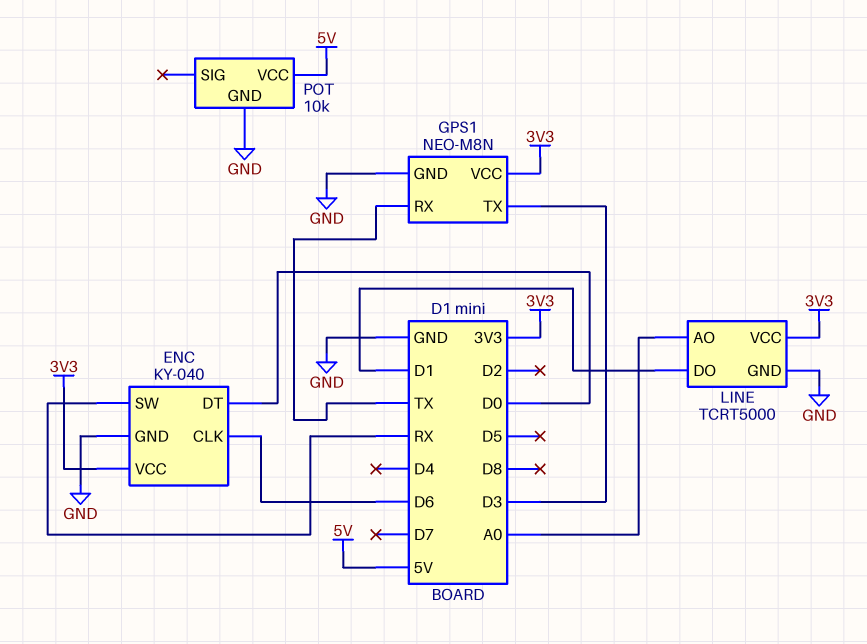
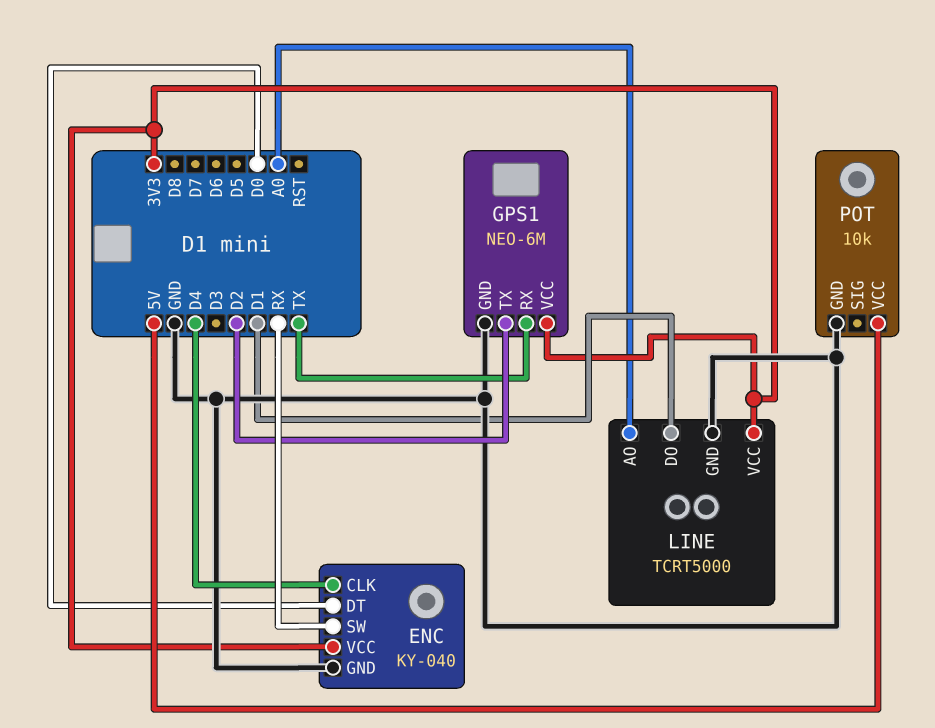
ENC pin CLK: D6 -> D4
GPS1: NEO-M8N -> NEO-6M
GPS1 pin TX: D3 -> D2

